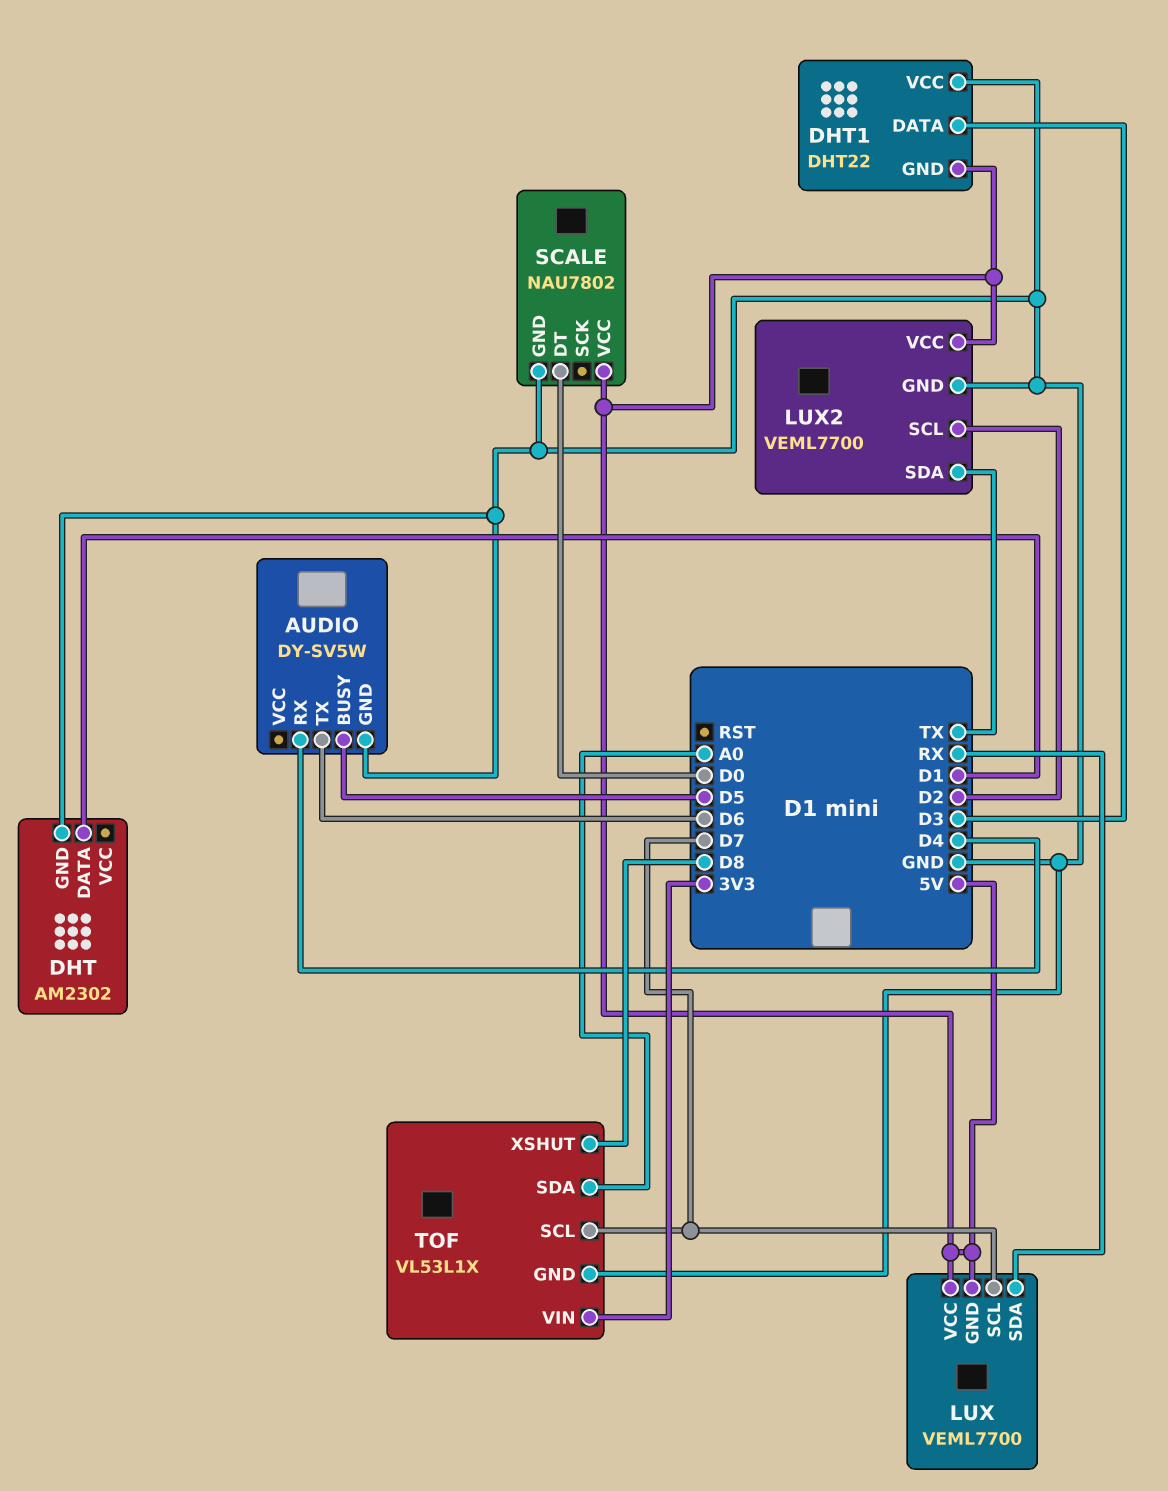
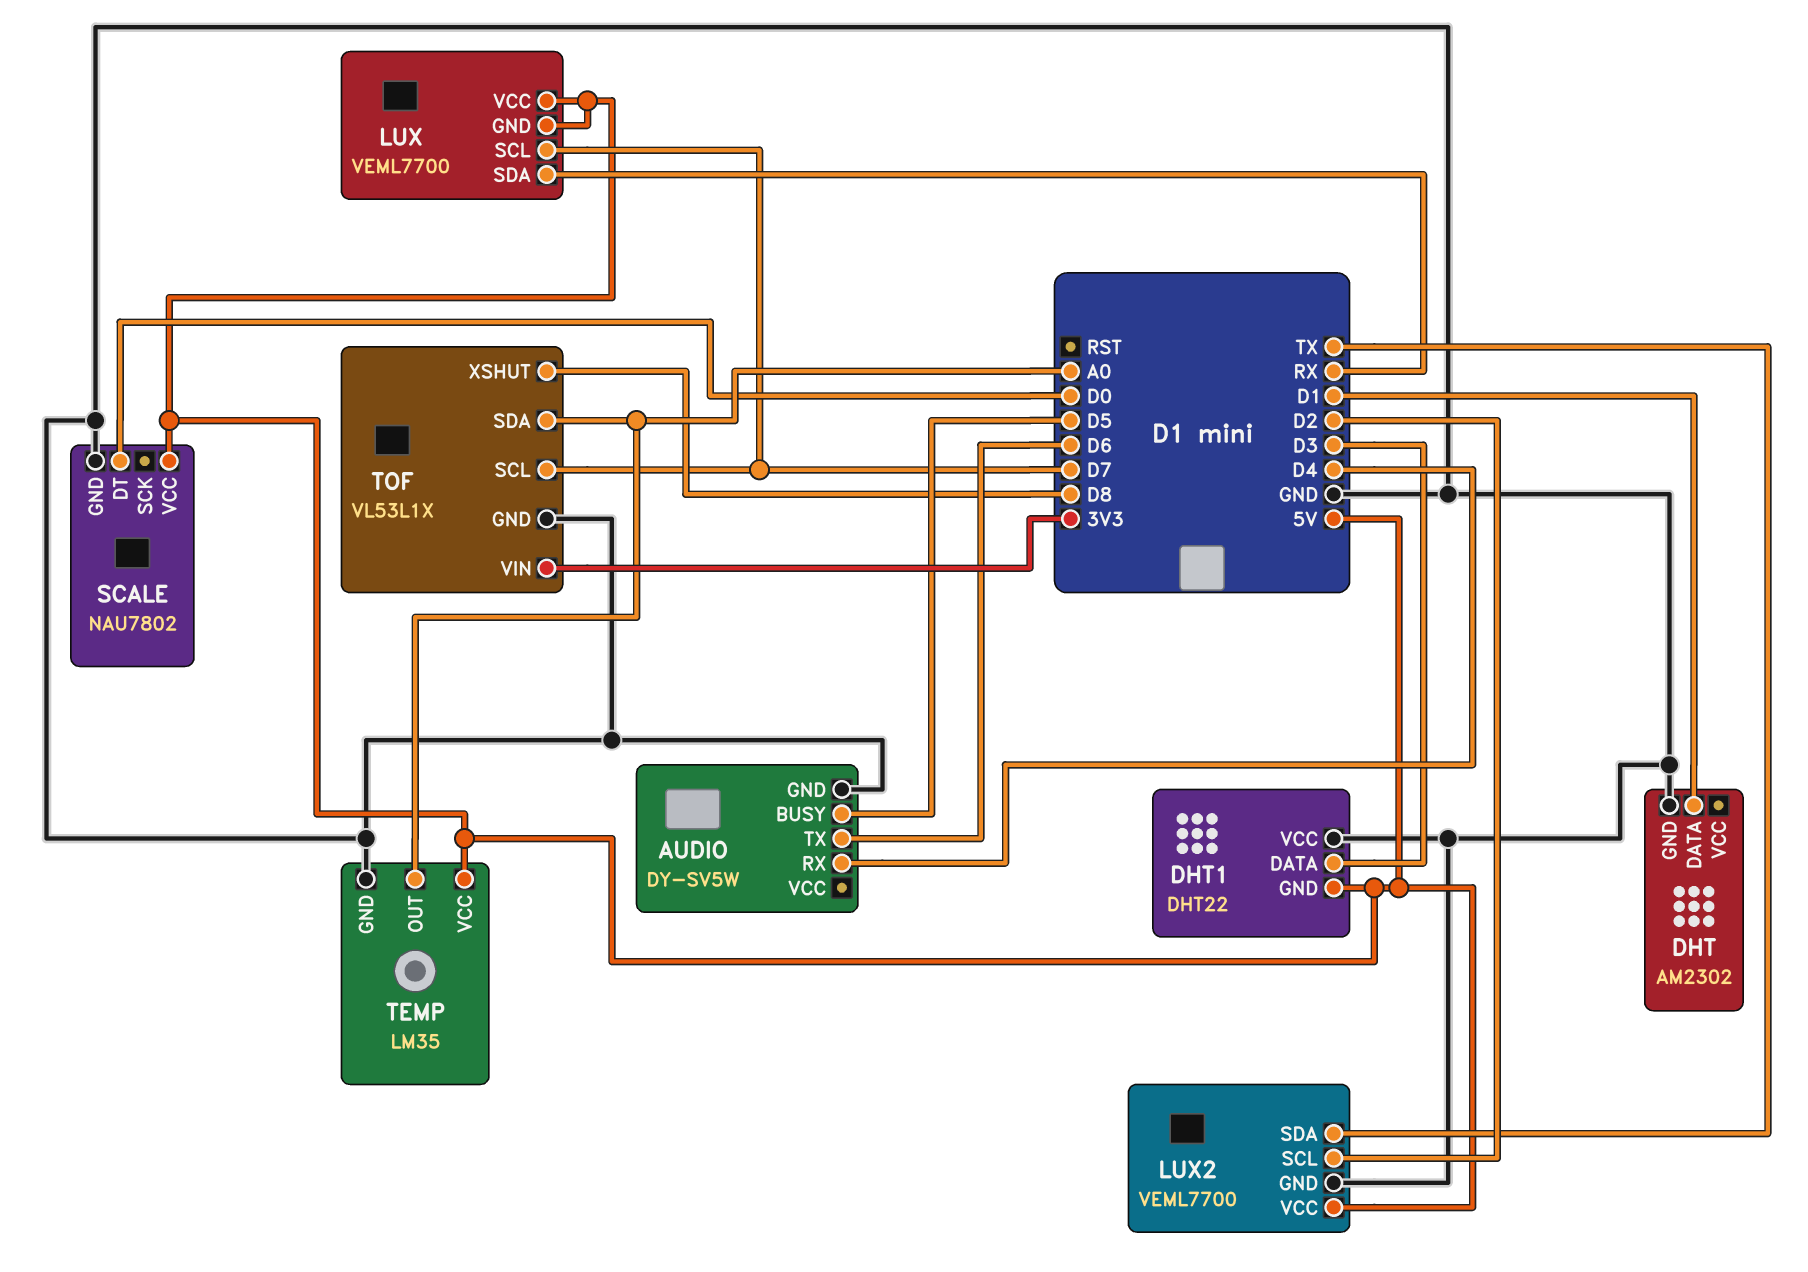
TEMP: none -> LM35
TEMP pin GND: none -> GND
TEMP pin OUT: none -> A0
TEMP pin VCC: none -> 5V

